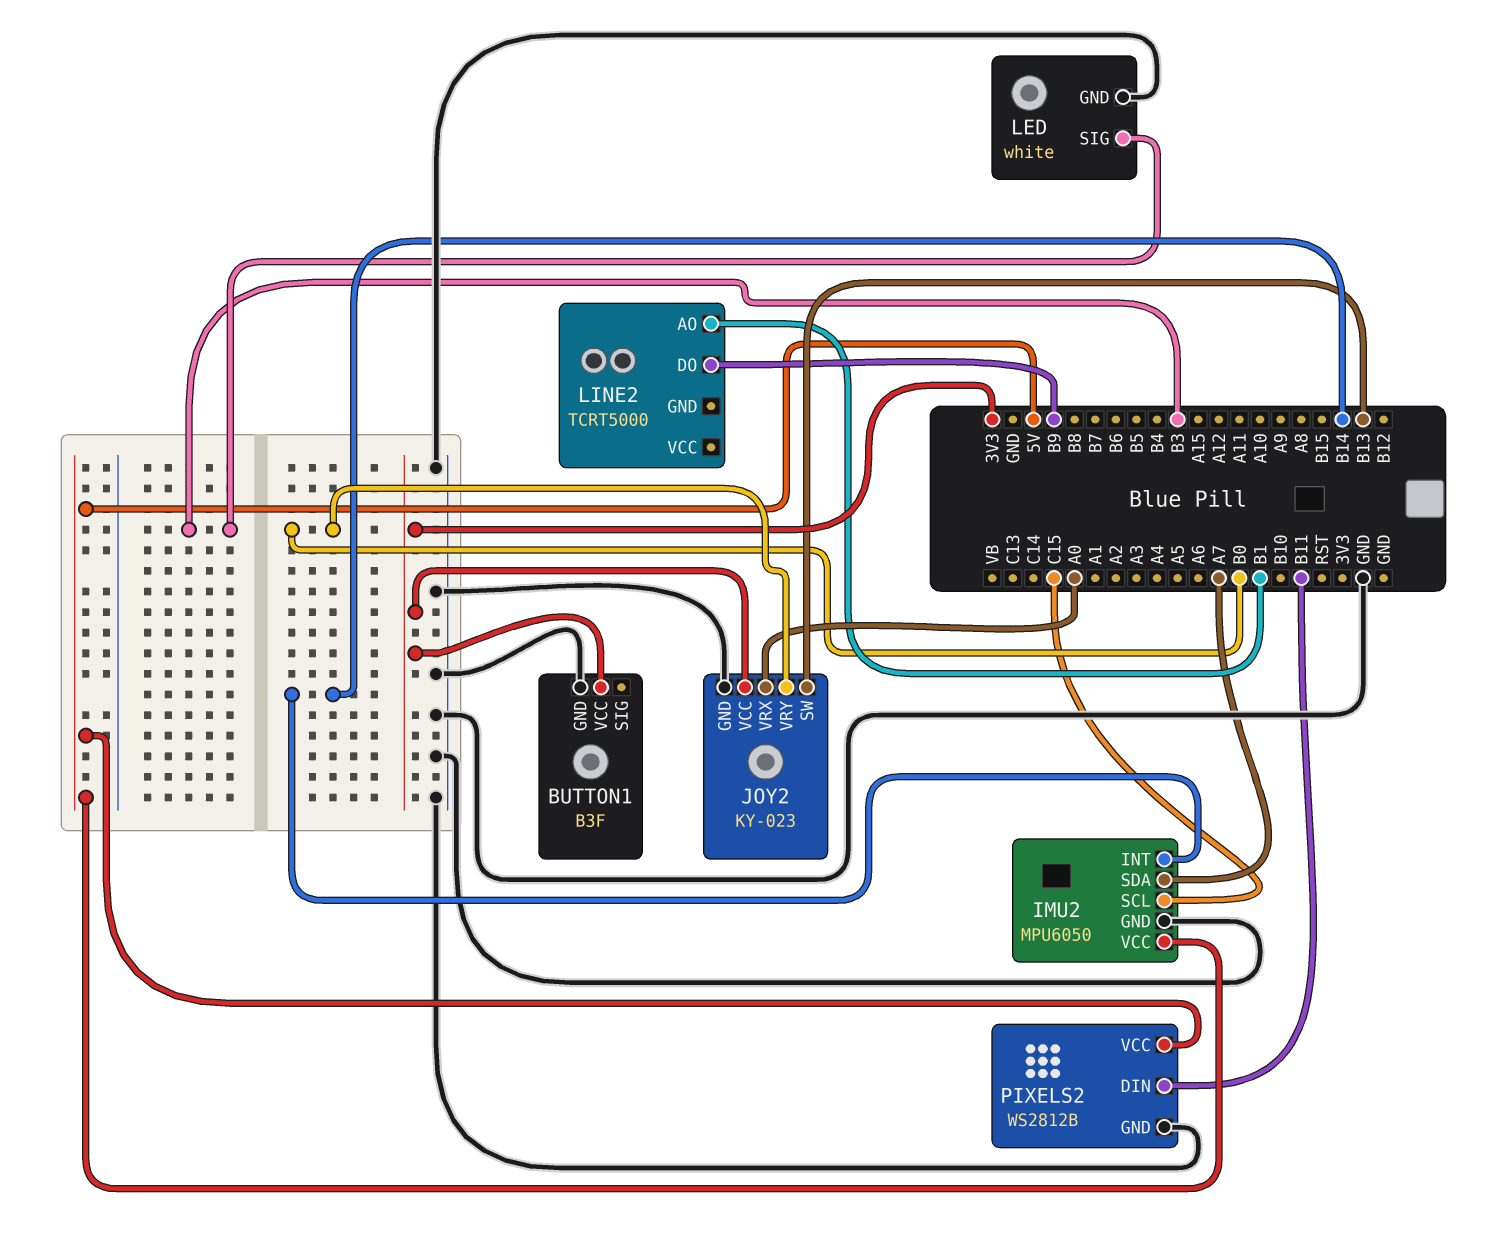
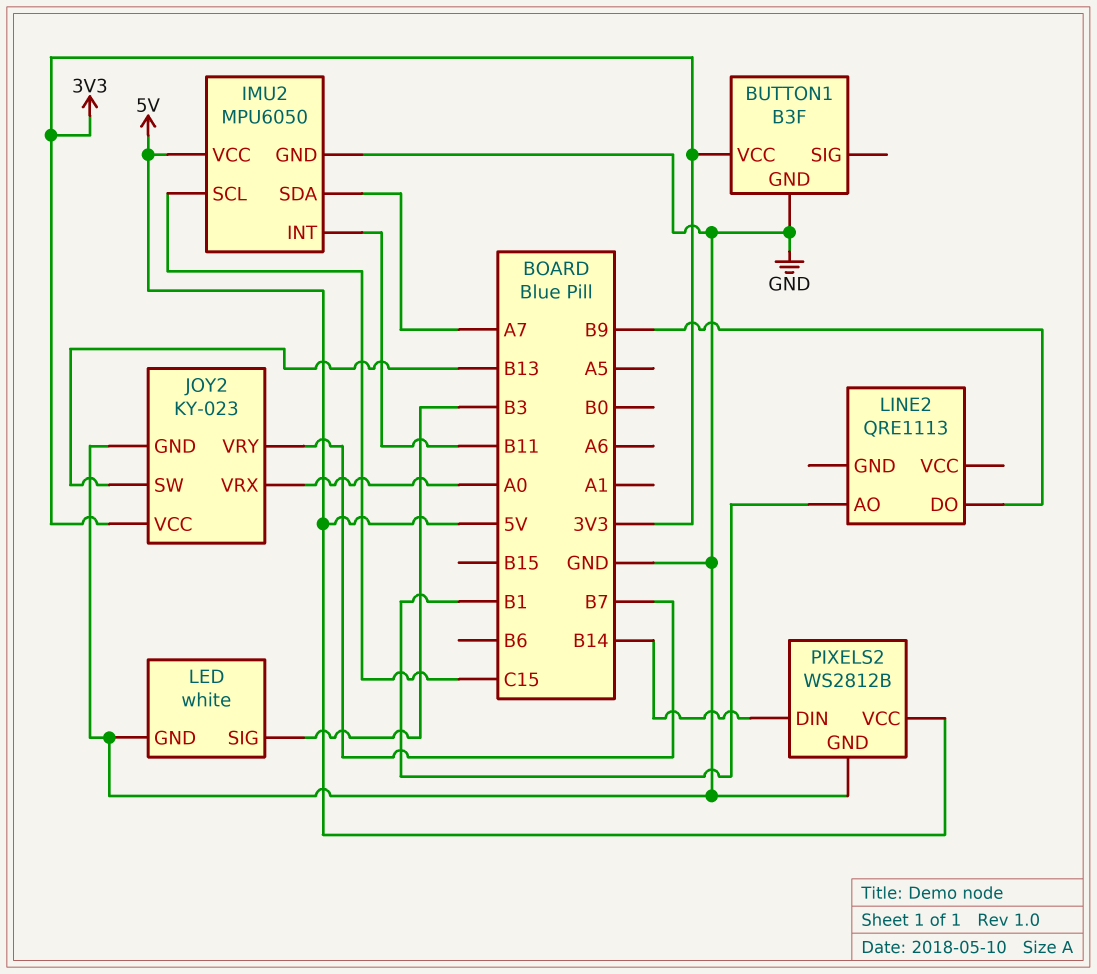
IMU2 pin INT: B14 -> B11
JOY2 pin VRY: B0 -> B7
LINE2: TCRT5000 -> QRE1113
PIXELS2 pin DIN: B11 -> B14

